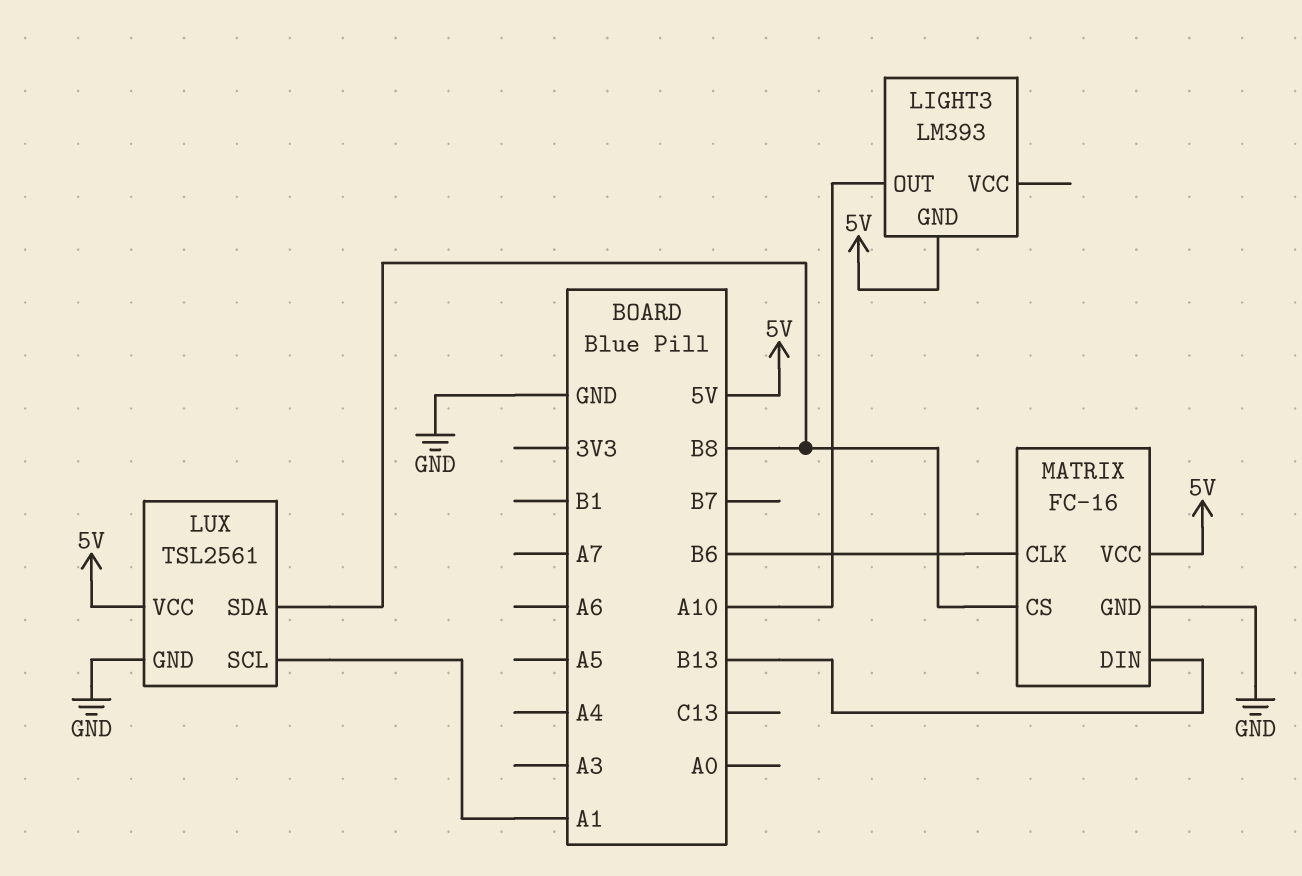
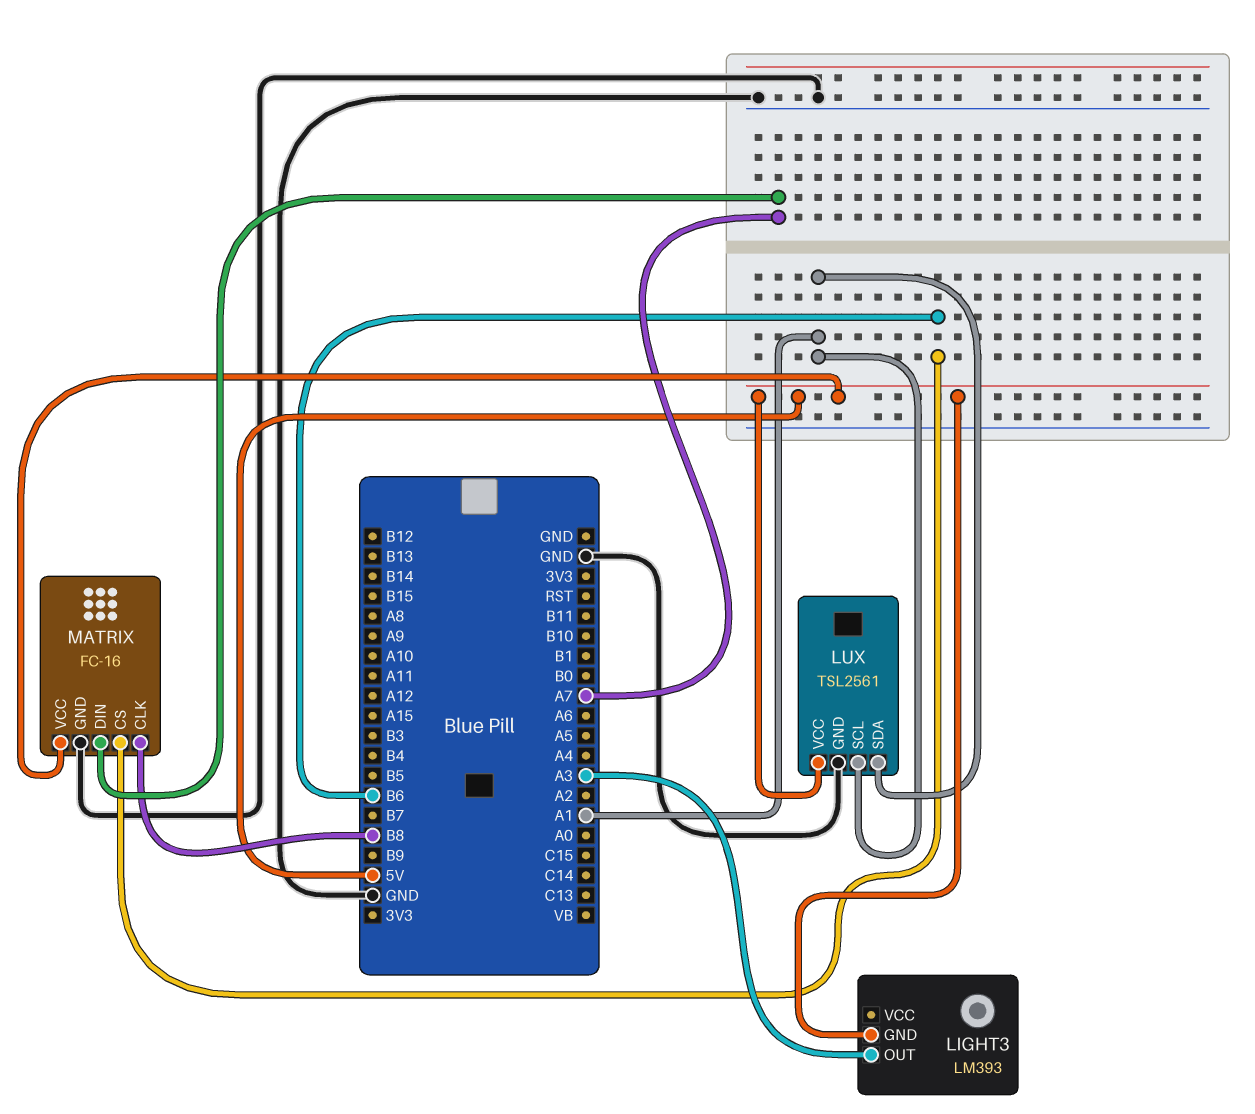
LIGHT3 pin OUT: A10 -> A3
LUX pin SDA: B8 -> A1
MATRIX pin CLK: B6 -> B8
MATRIX pin CS: B8 -> B6
MATRIX pin DIN: B13 -> A7

